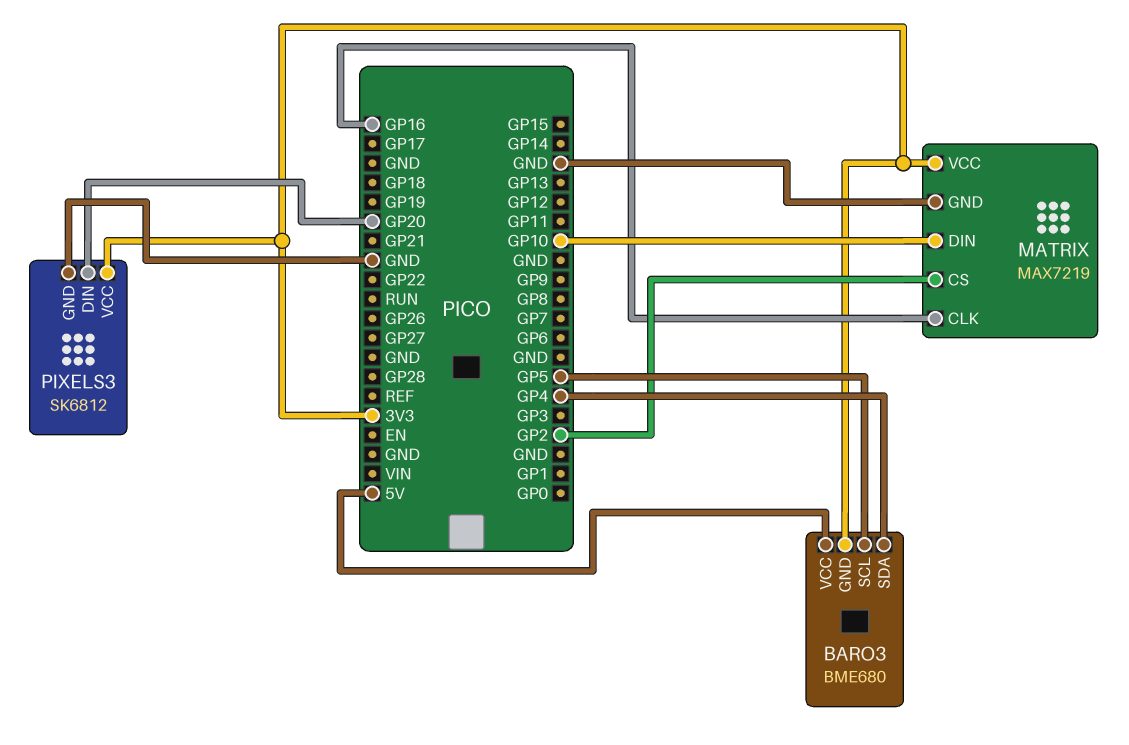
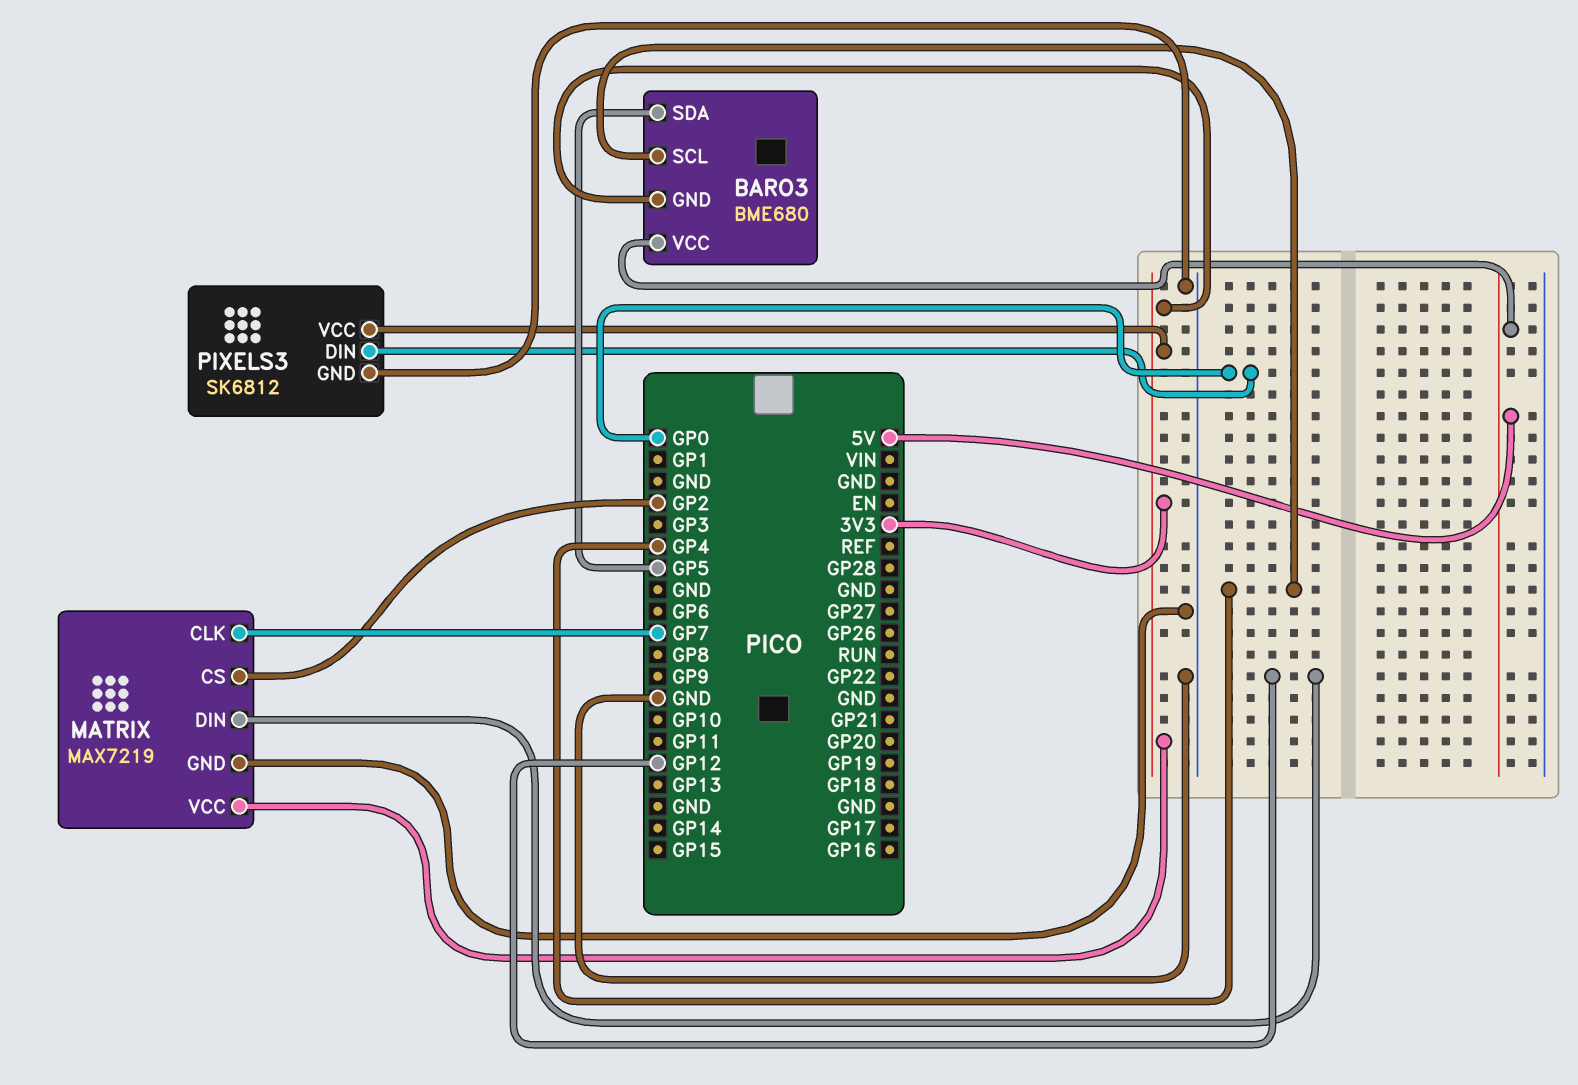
BARO3 pin SCL: GP5 -> GP4
BARO3 pin SDA: GP4 -> GP5
MATRIX pin CLK: GP16 -> GP7
MATRIX pin DIN: GP10 -> GP12
PIXELS3 pin DIN: GP20 -> GP0

